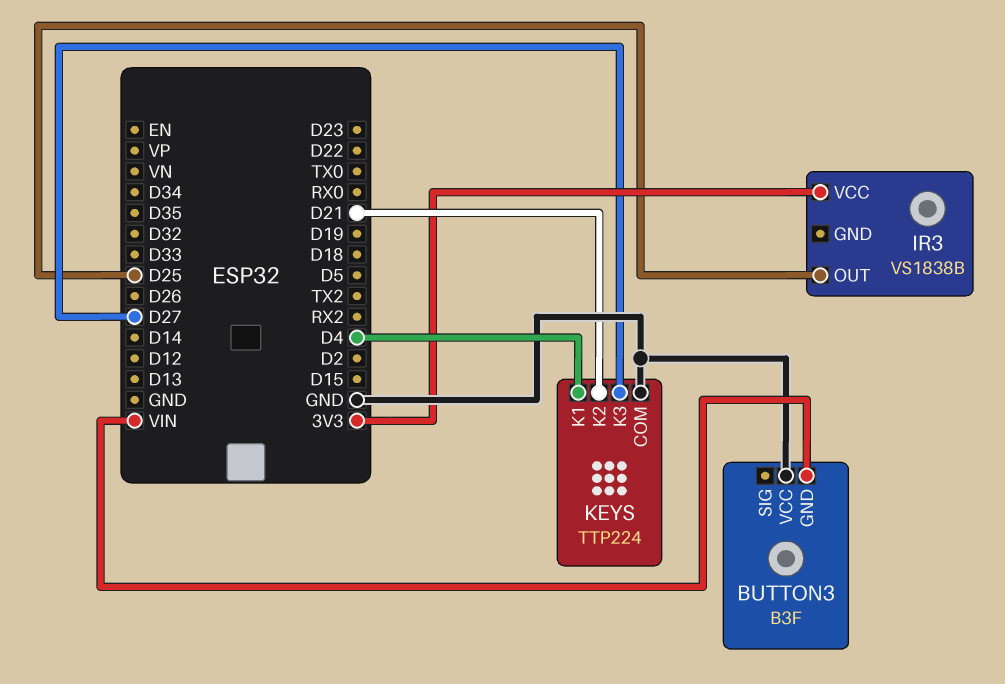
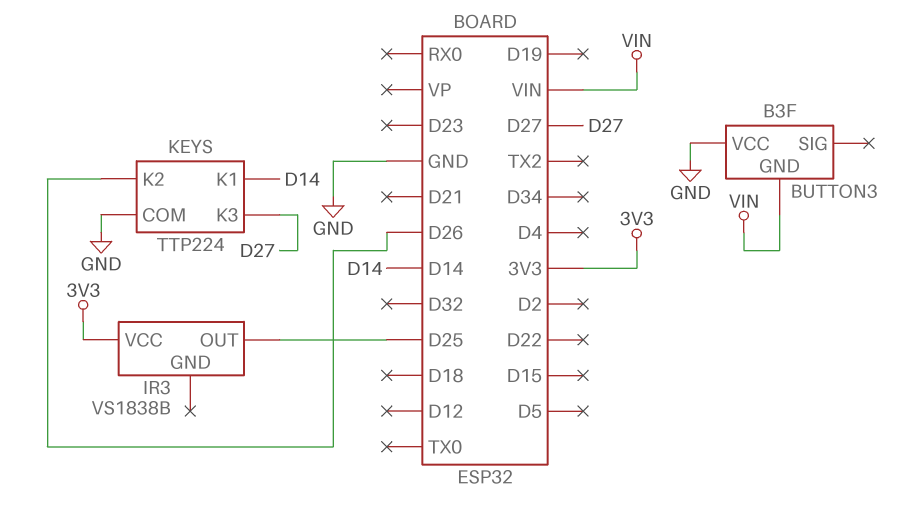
KEYS pin K1: D4 -> D14
KEYS pin K2: D21 -> D26

